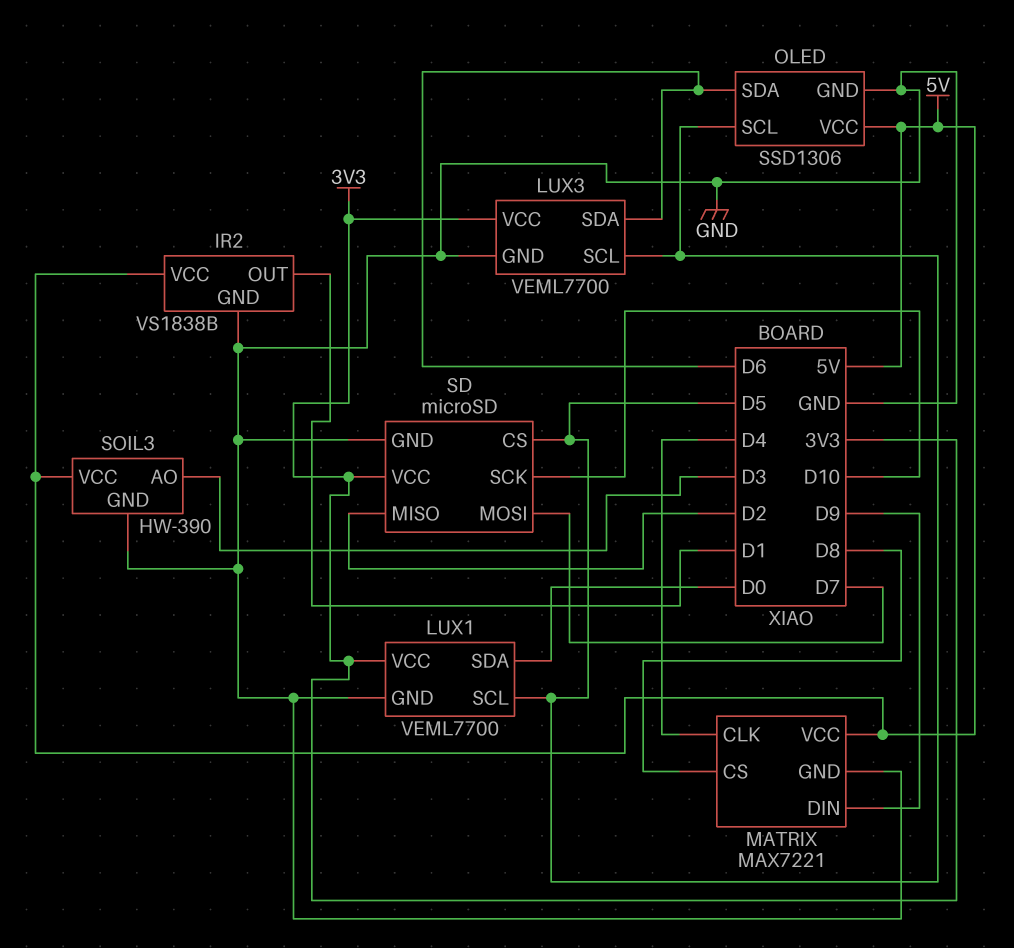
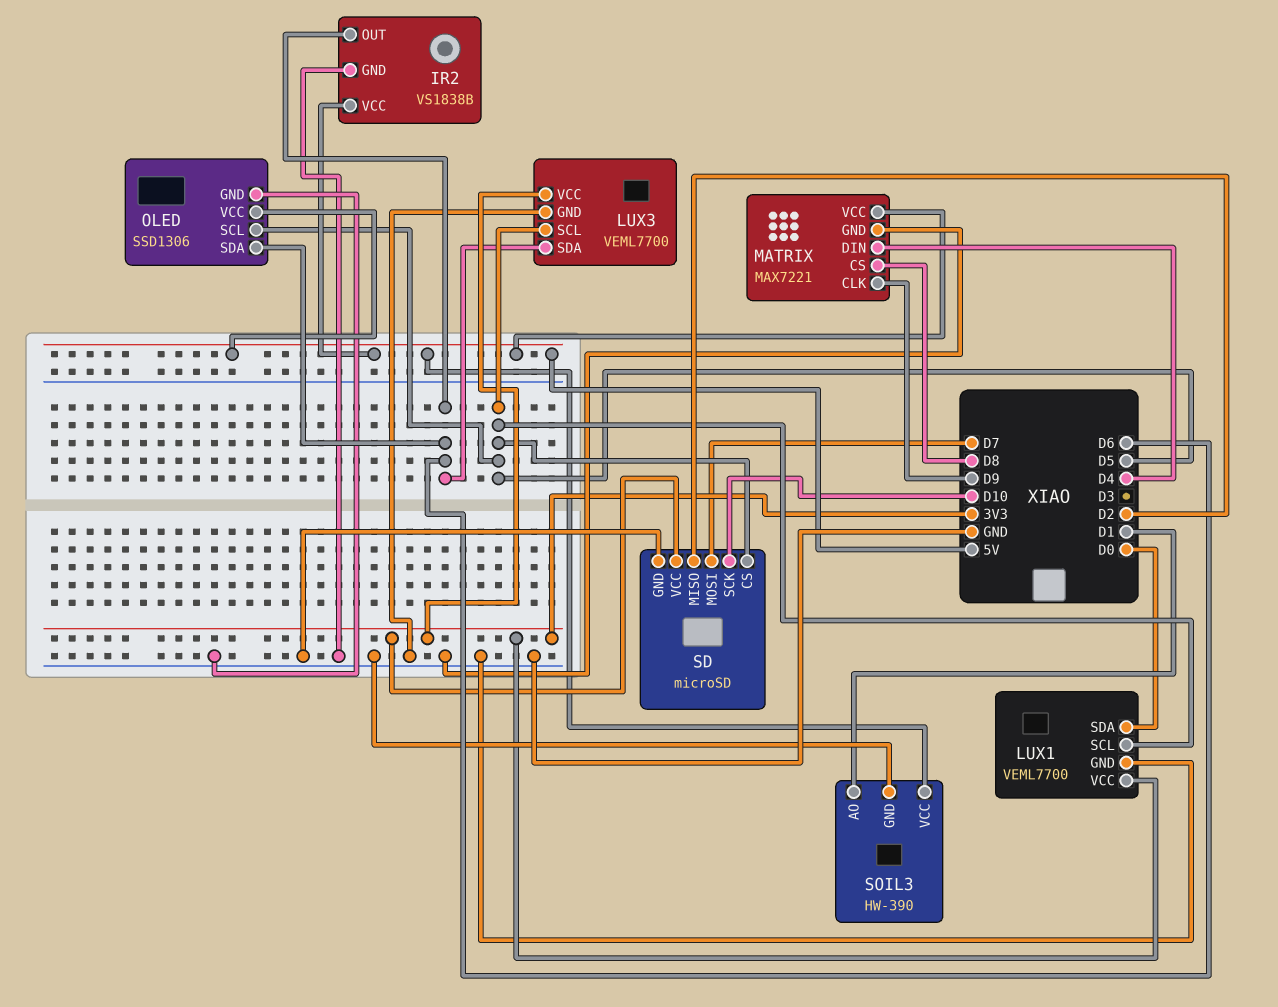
IR2 pin OUT: D1 -> D6
MATRIX pin CLK: D4 -> D9
MATRIX pin DIN: D9 -> D4
SOIL3 pin AO: D3 -> D1

